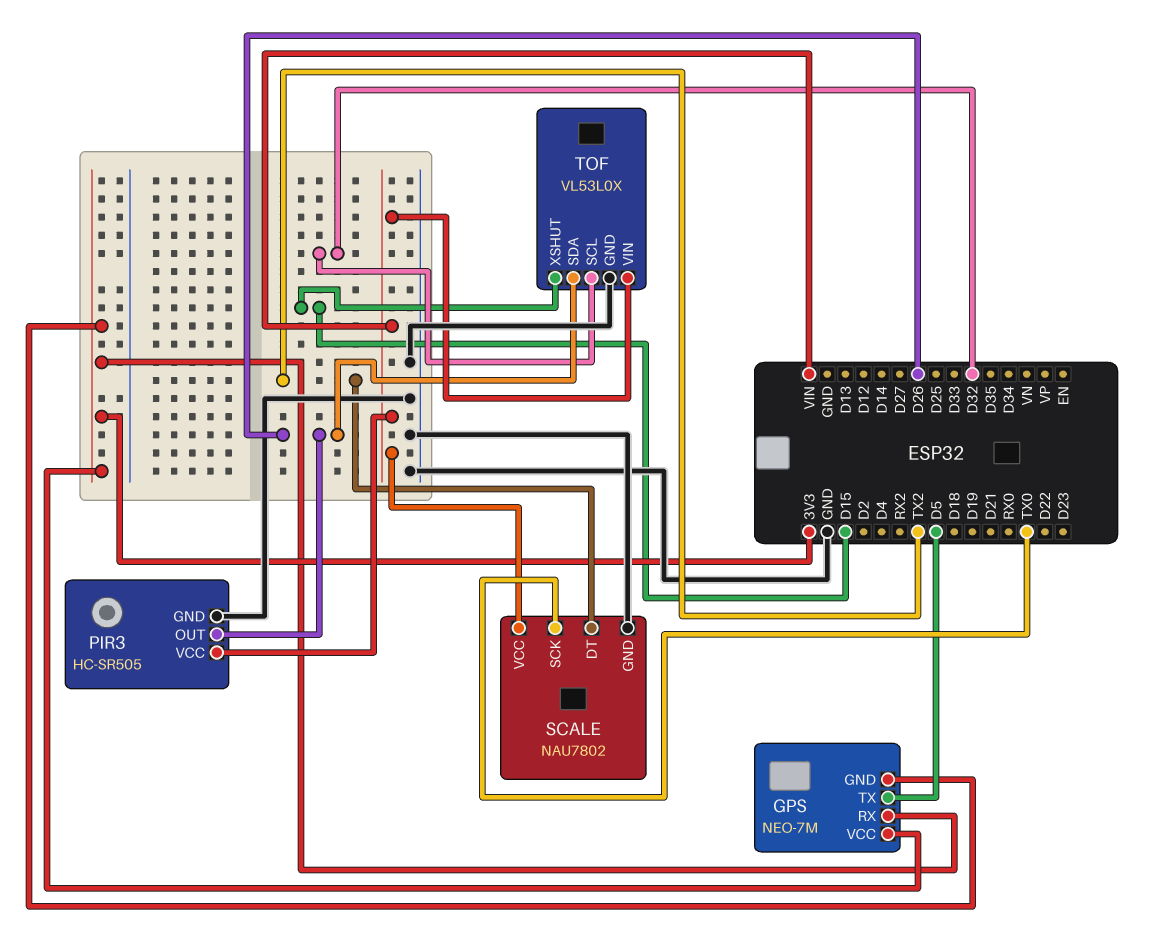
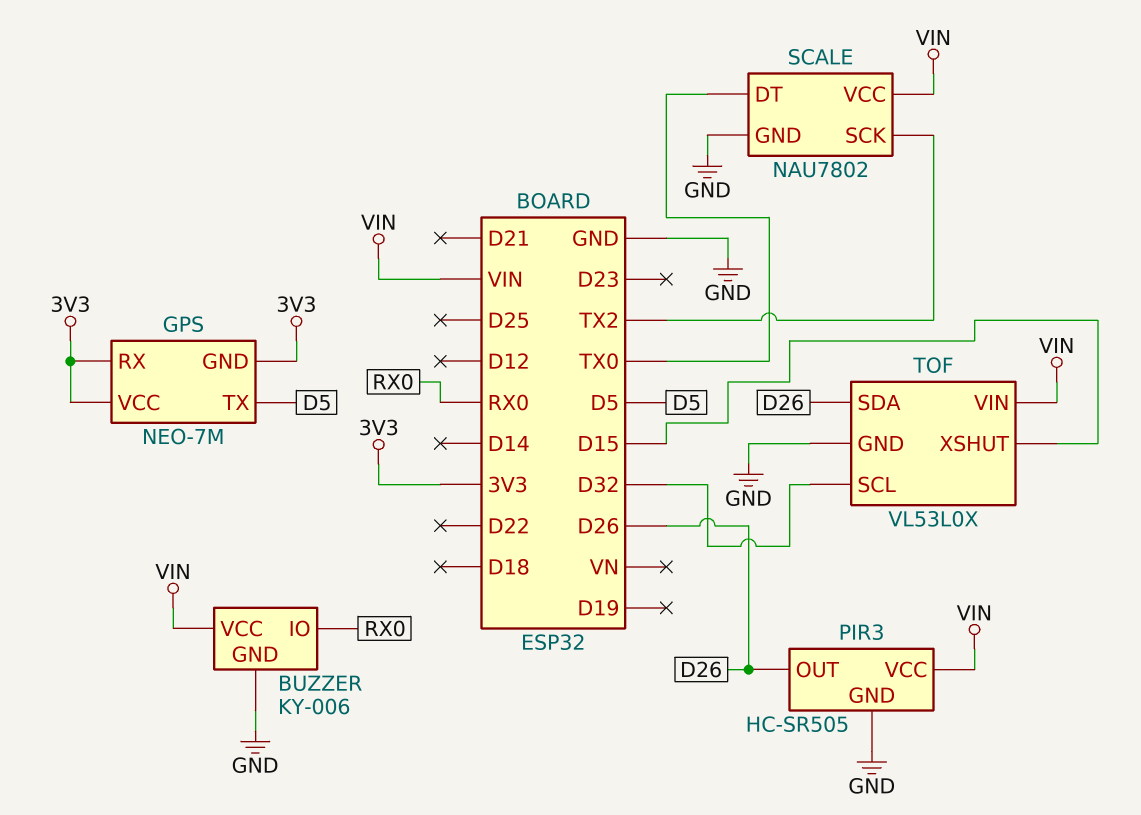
BUZZER: none -> KY-006
BUZZER pin GND: none -> GND
BUZZER pin IO: none -> RX0
BUZZER pin VCC: none -> VIN
SCALE pin DT: TX2 -> TX0
SCALE pin SCK: TX0 -> TX2

